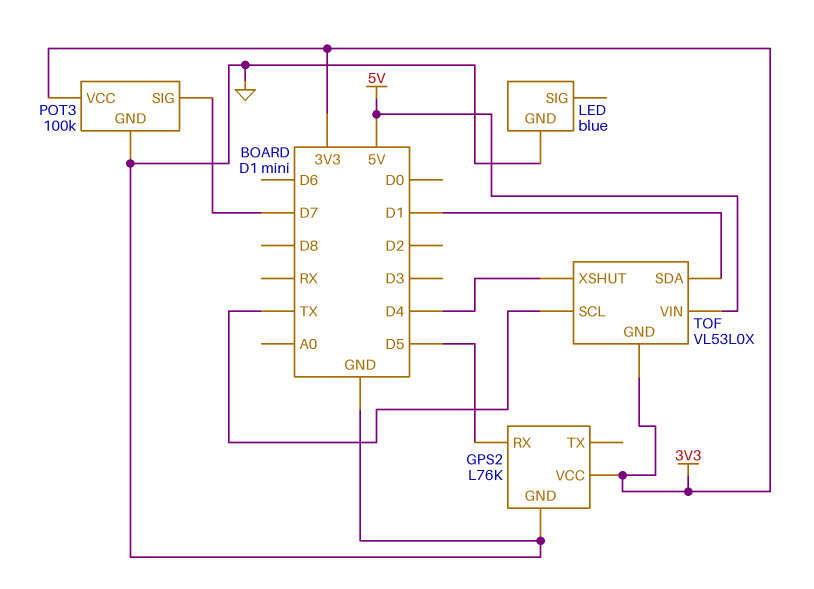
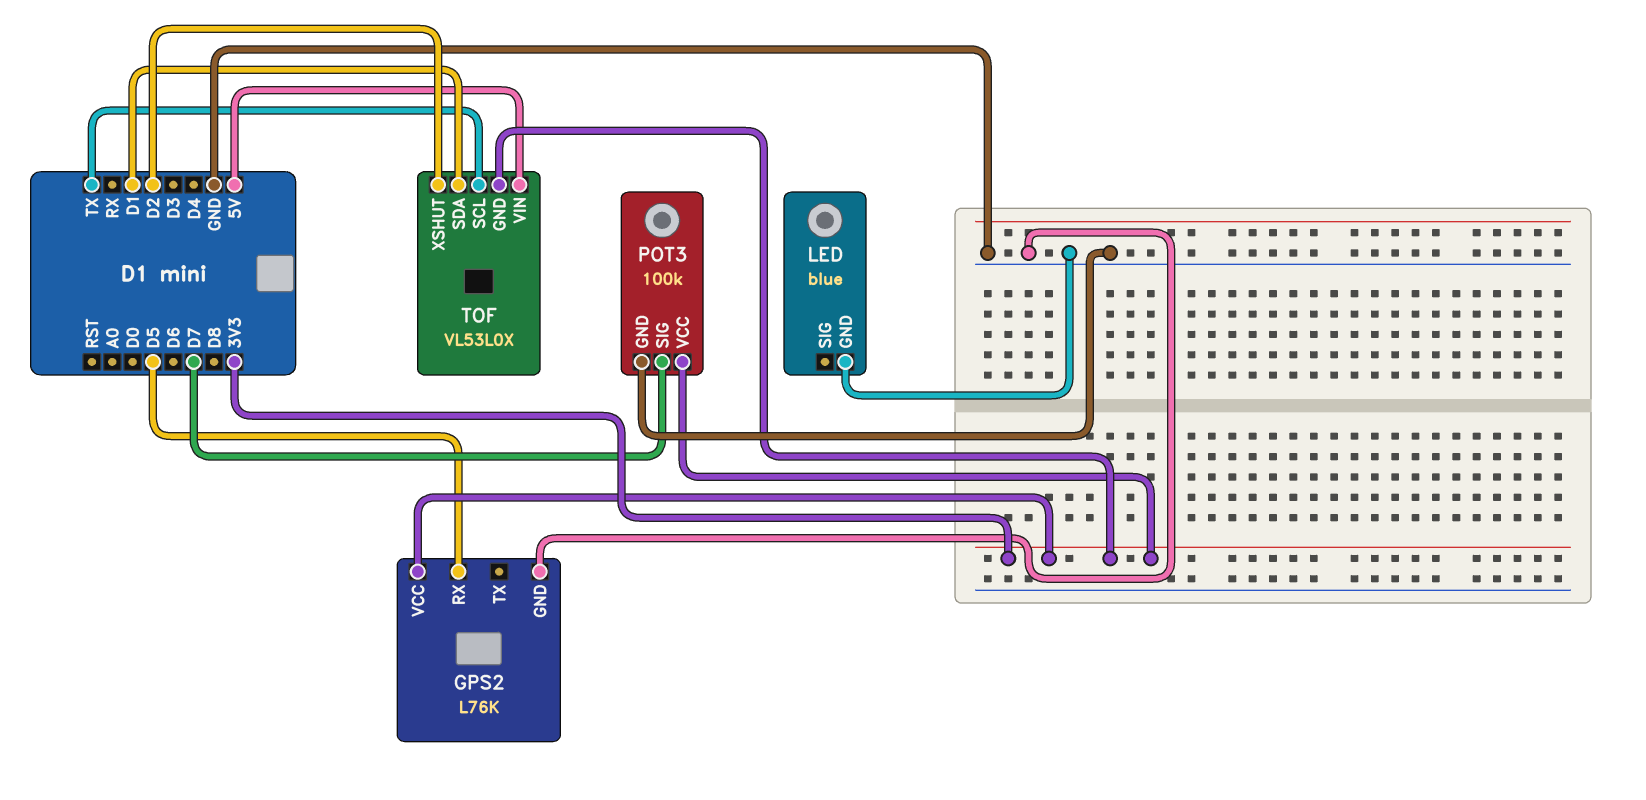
TOF pin XSHUT: D4 -> D2

